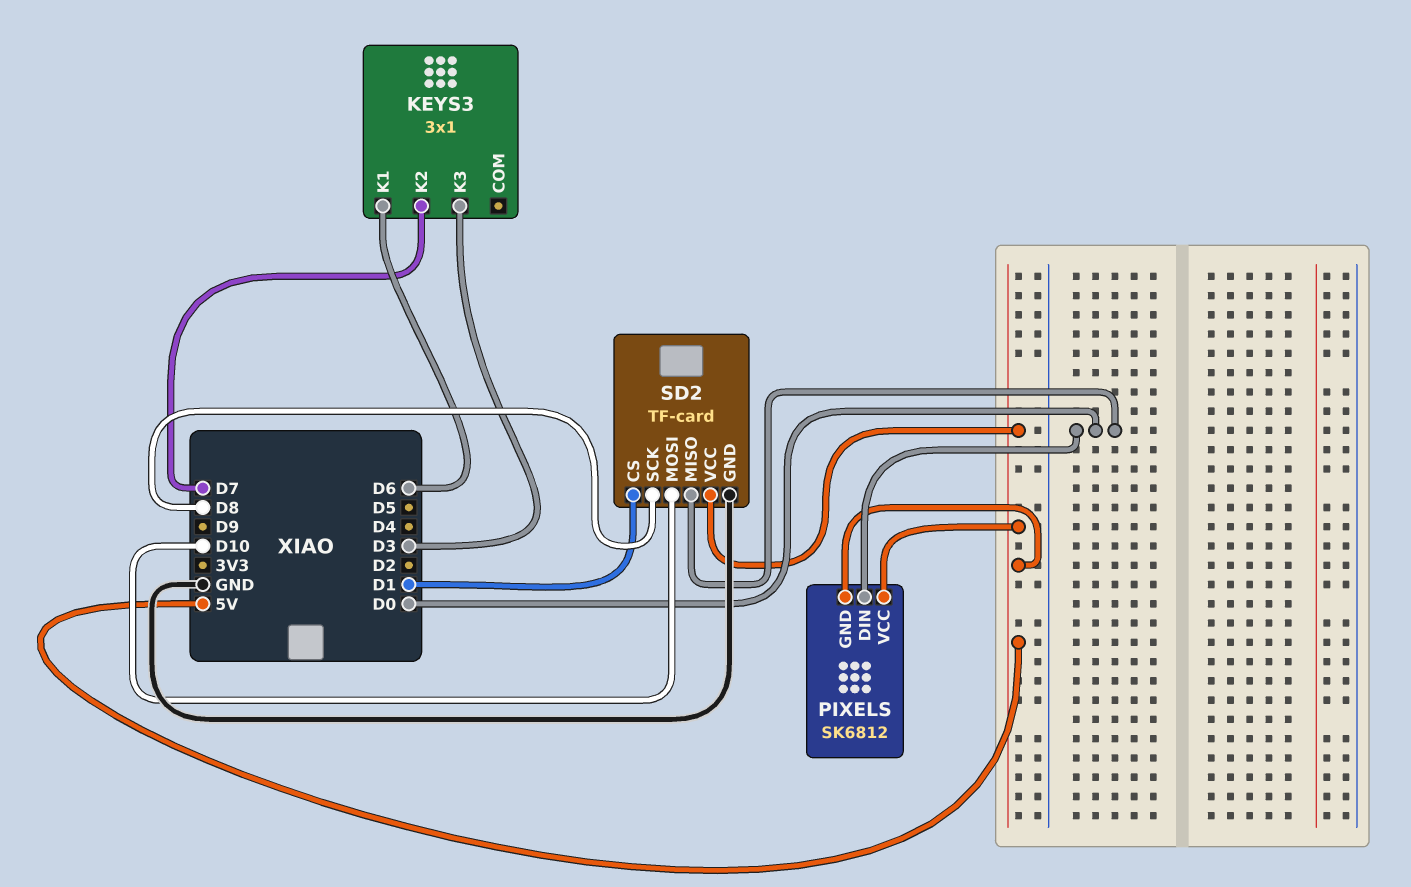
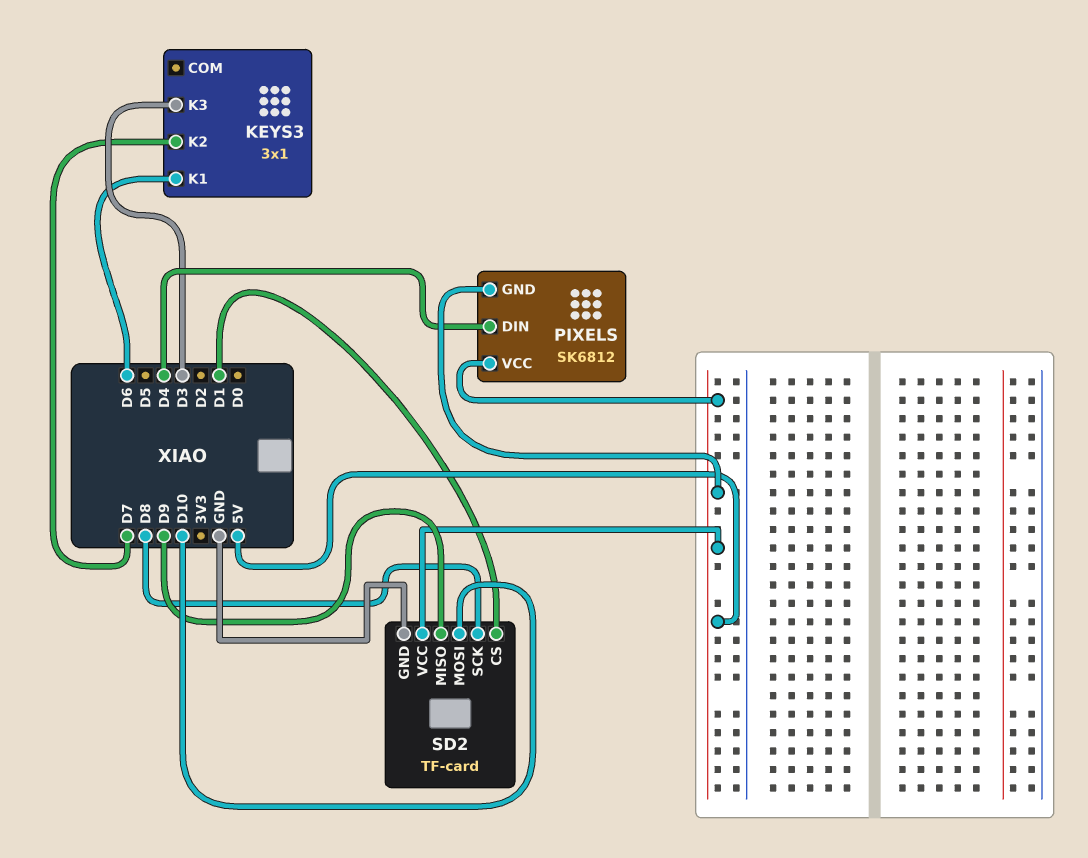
PIXELS pin DIN: D0 -> D4
SD2 pin MISO: D0 -> D9

